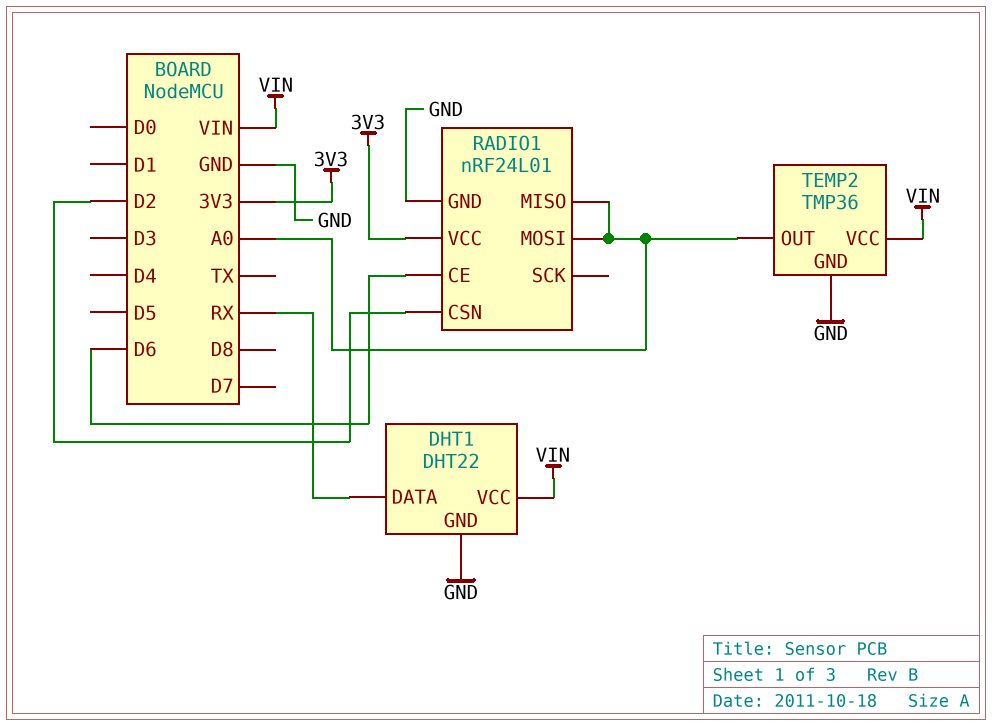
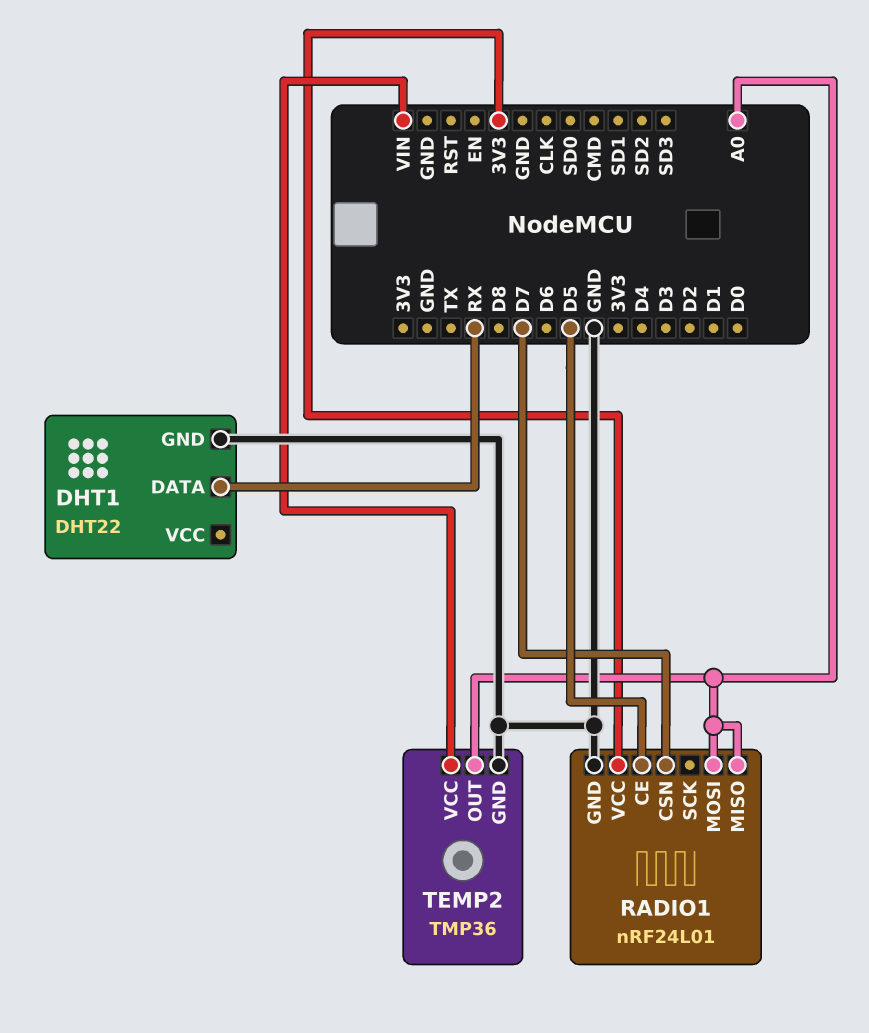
DHT1 pin VCC: VIN -> none
RADIO1 pin CE: D6 -> D5
RADIO1 pin CSN: D2 -> D7

